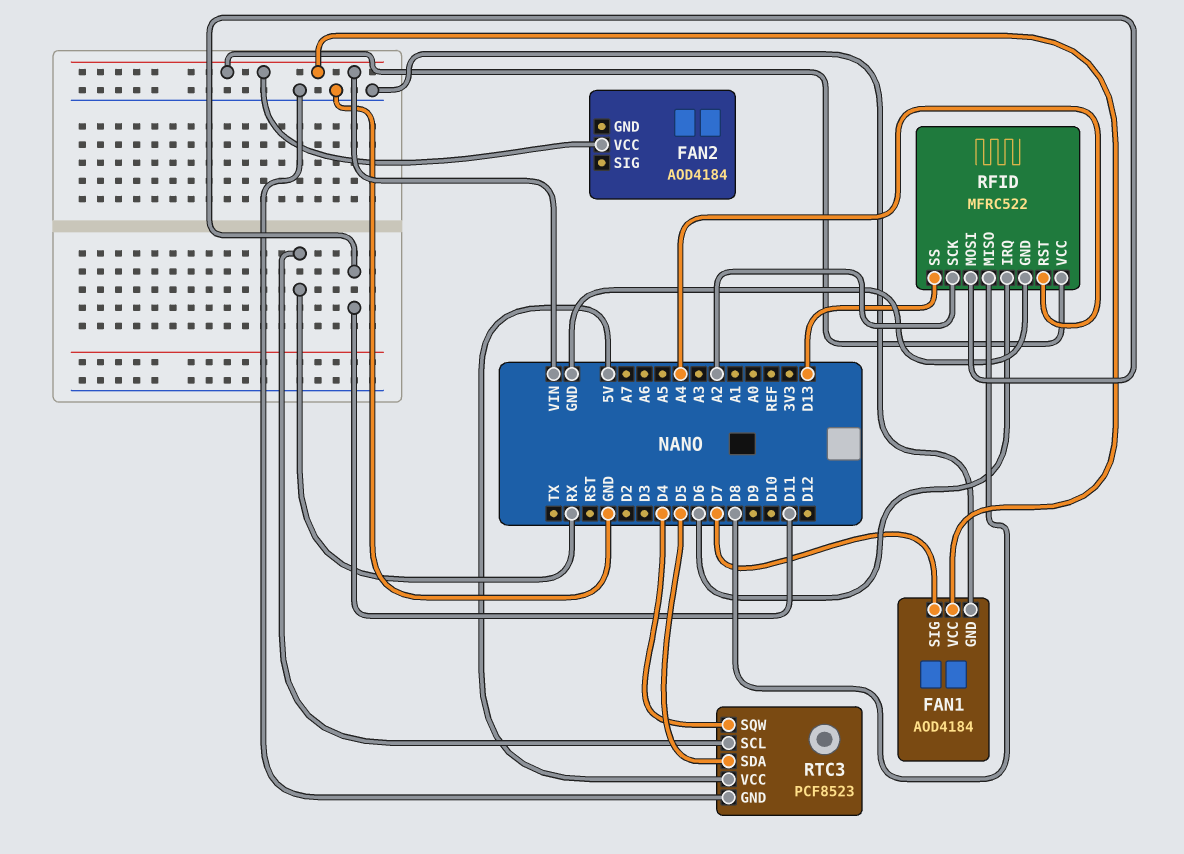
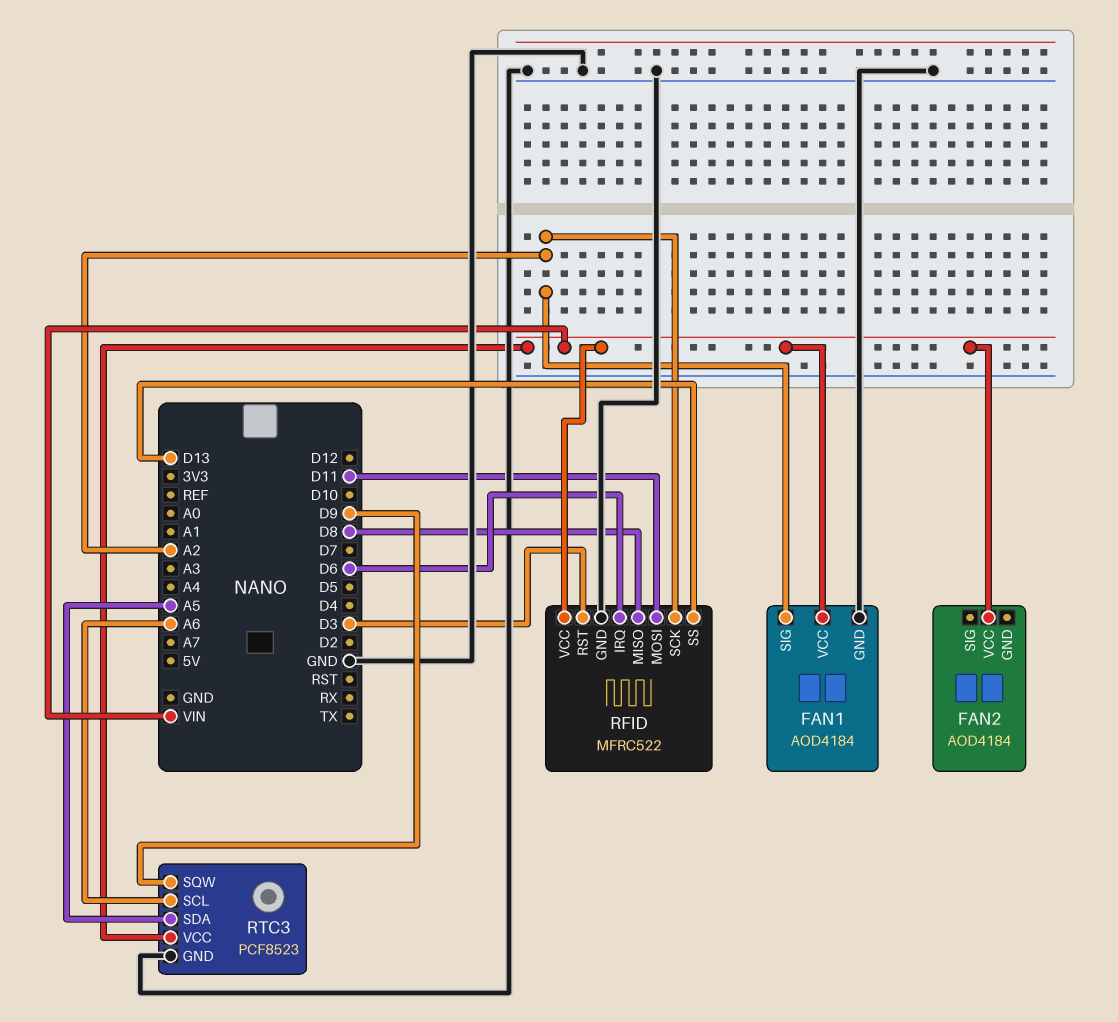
FAN1 pin SIG: D7 -> A2
RFID pin RST: A4 -> D3
RTC3 pin SCL: RX -> A6
RTC3 pin SDA: D5 -> A5
RTC3 pin SQW: D4 -> D9
RTC3 pin VCC: 5V -> VIN

